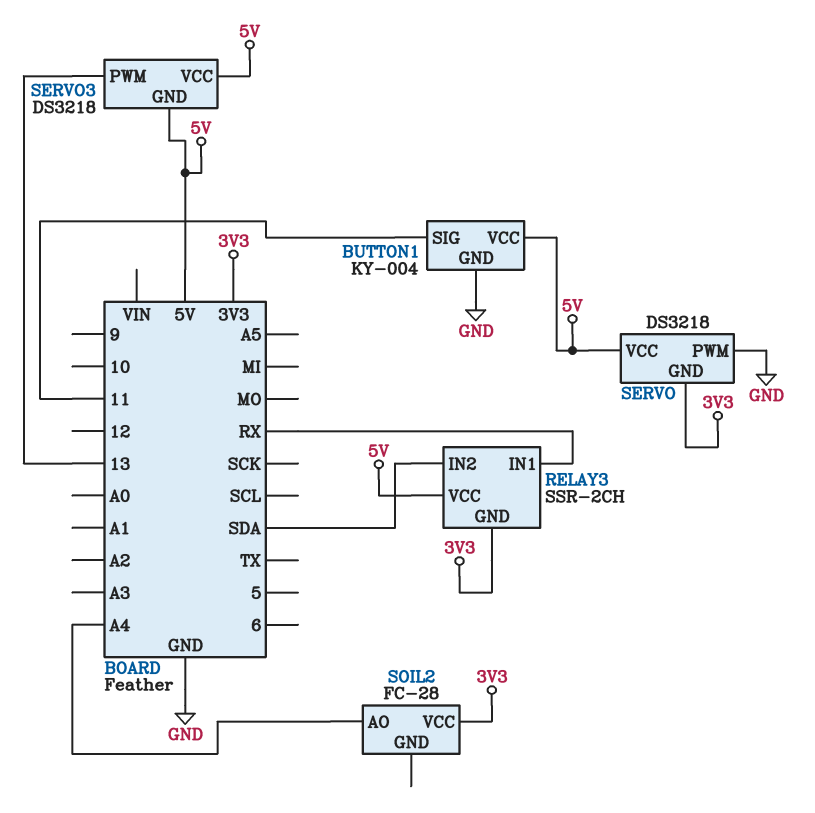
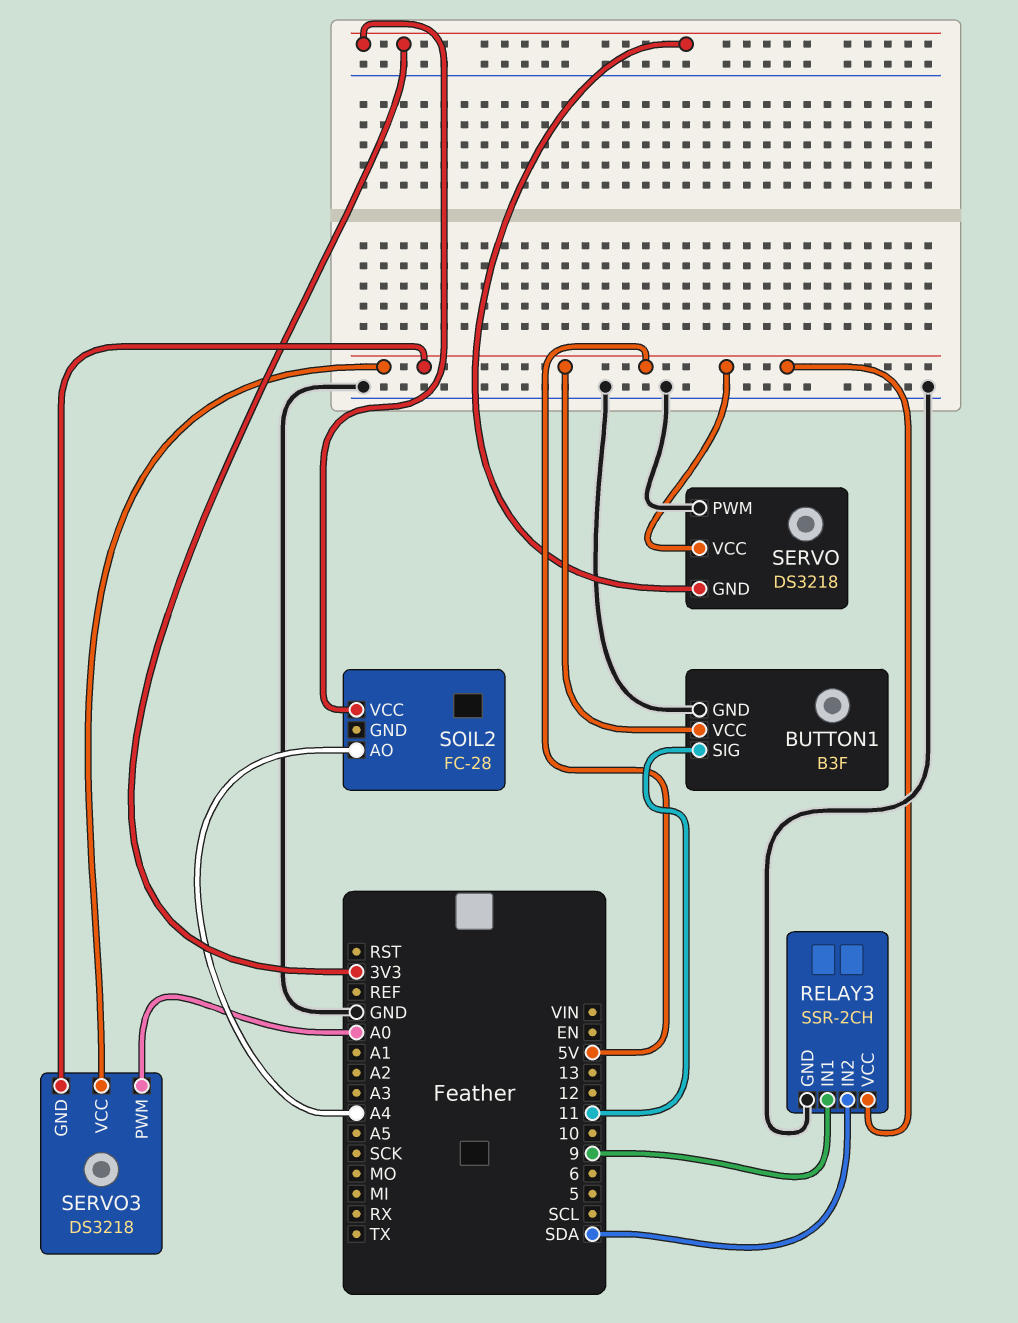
BUTTON1: KY-004 -> B3F
RELAY3 pin GND: 3V3 -> GND
RELAY3 pin IN1: RX -> 9
SERVO3 pin PWM: 13 -> A0

